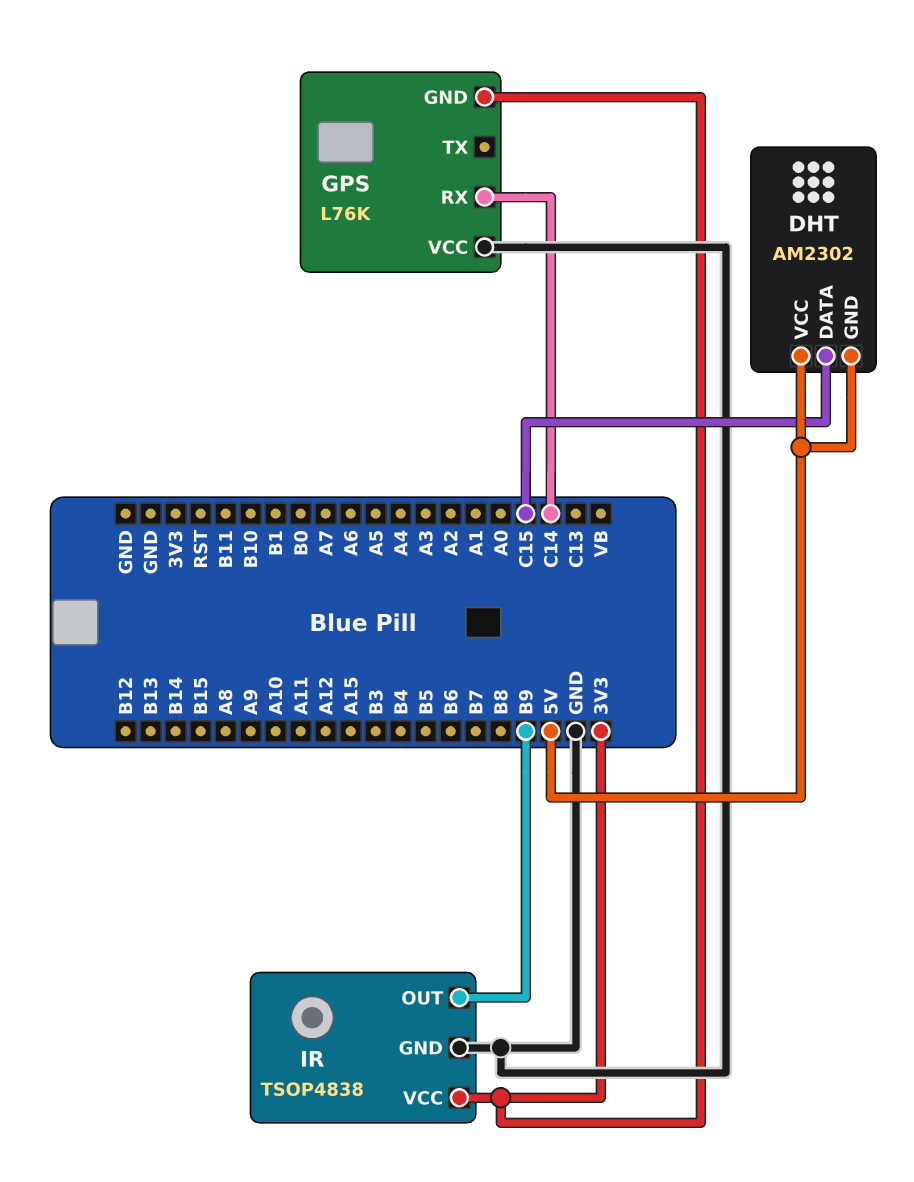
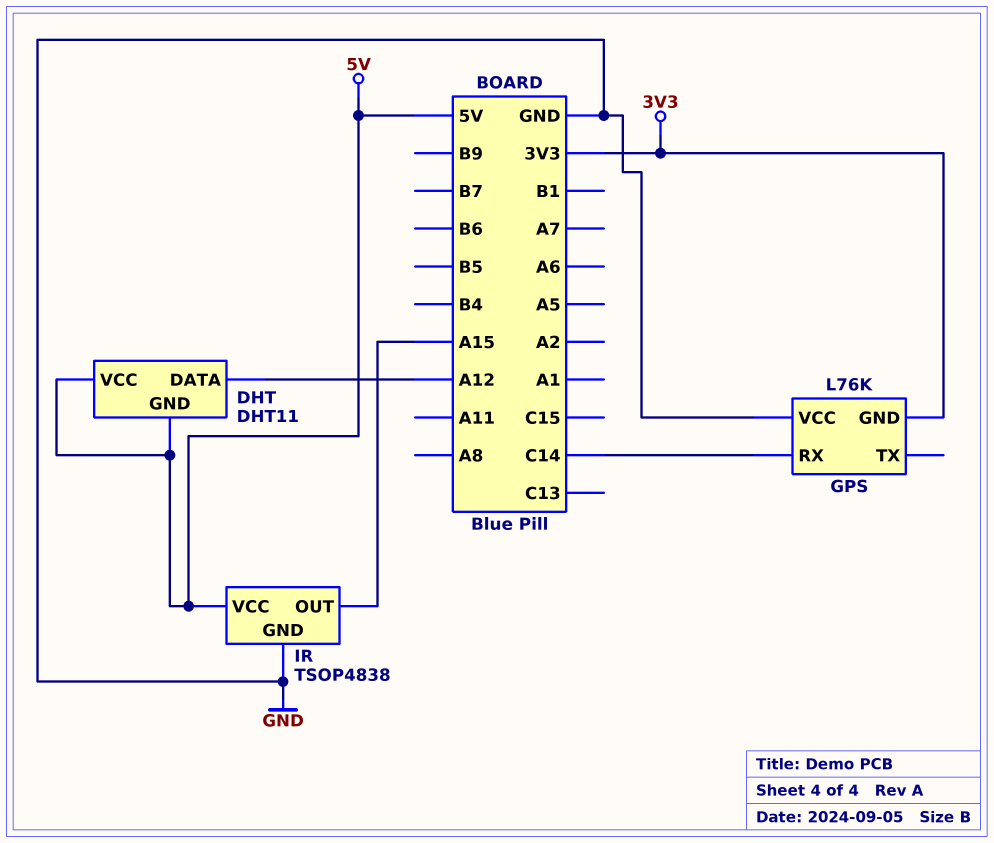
DHT: AM2302 -> DHT11
DHT pin DATA: C15 -> A12
IR pin OUT: B9 -> A15
IR pin VCC: 3V3 -> 5V

